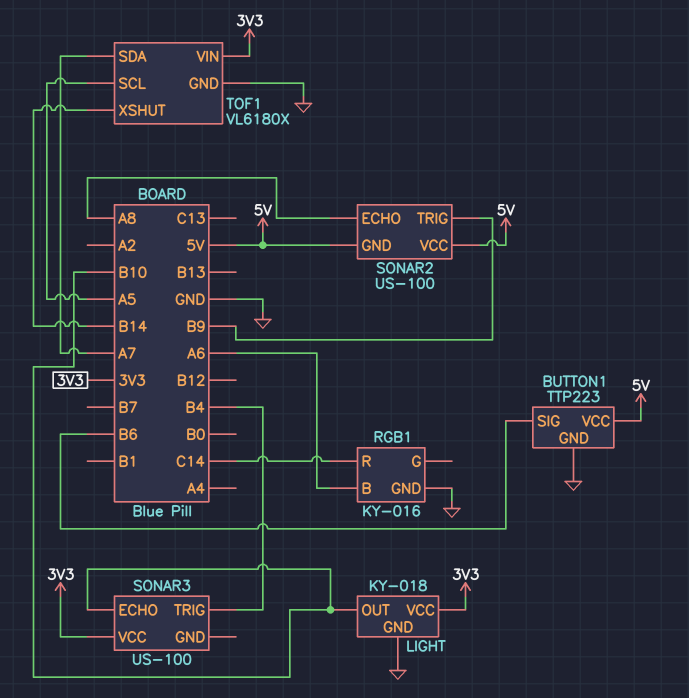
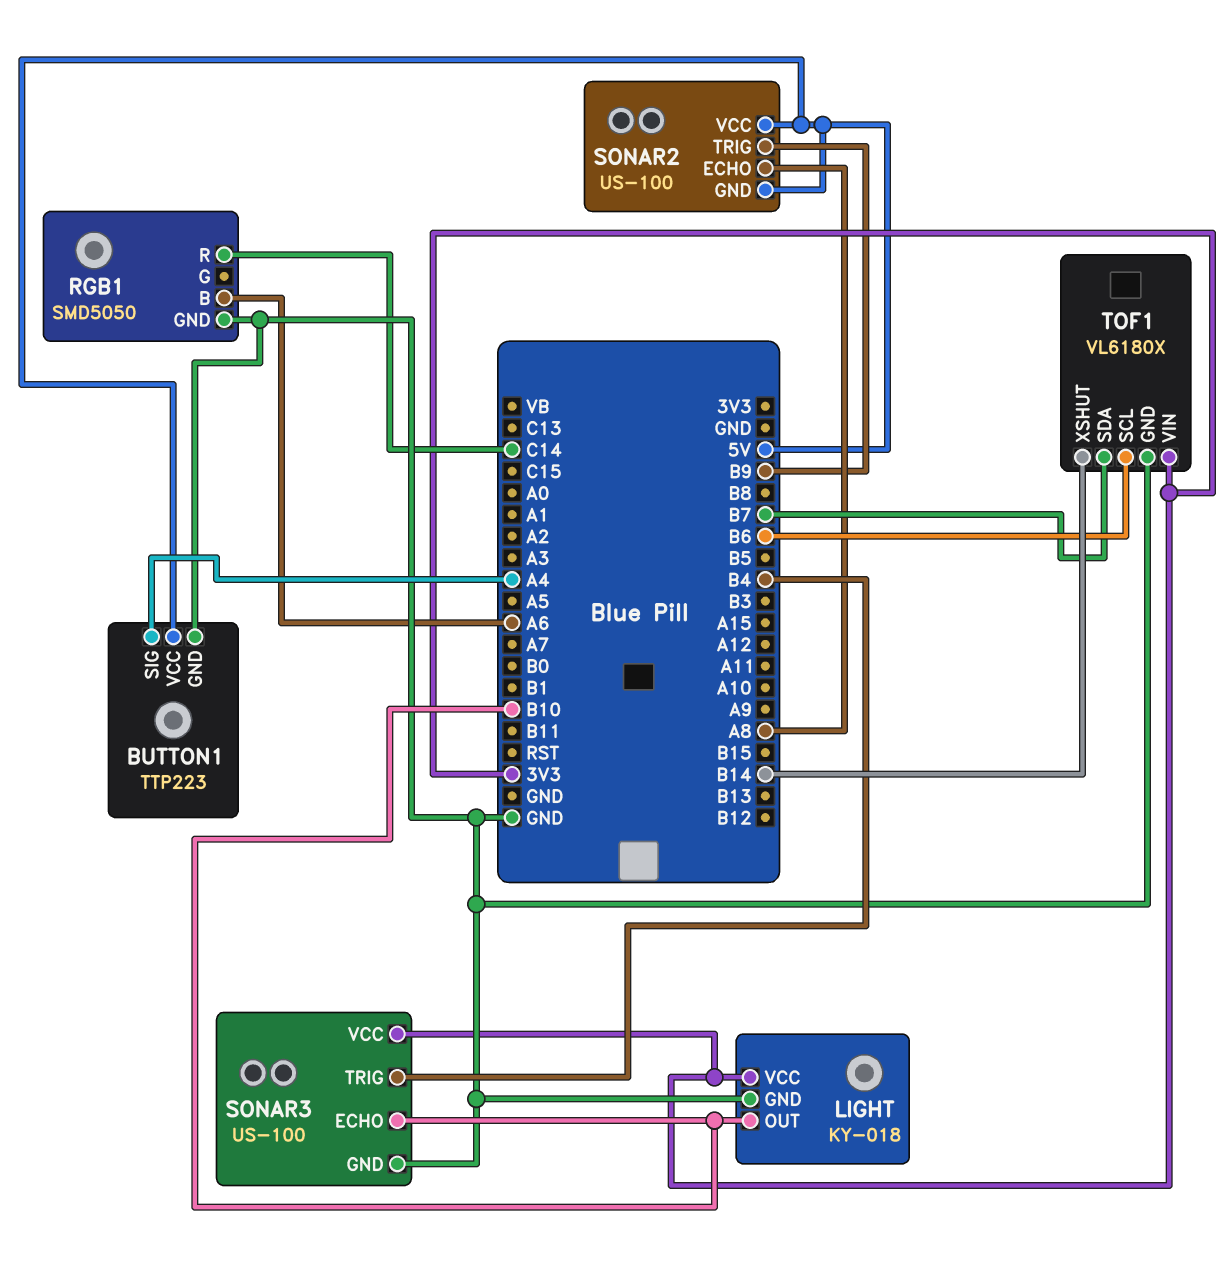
BUTTON1 pin SIG: B6 -> A4
RGB1: KY-016 -> SMD5050
SONAR3 pin GND: none -> GND
TOF1 pin SCL: A5 -> B6
TOF1 pin SDA: A7 -> B7

